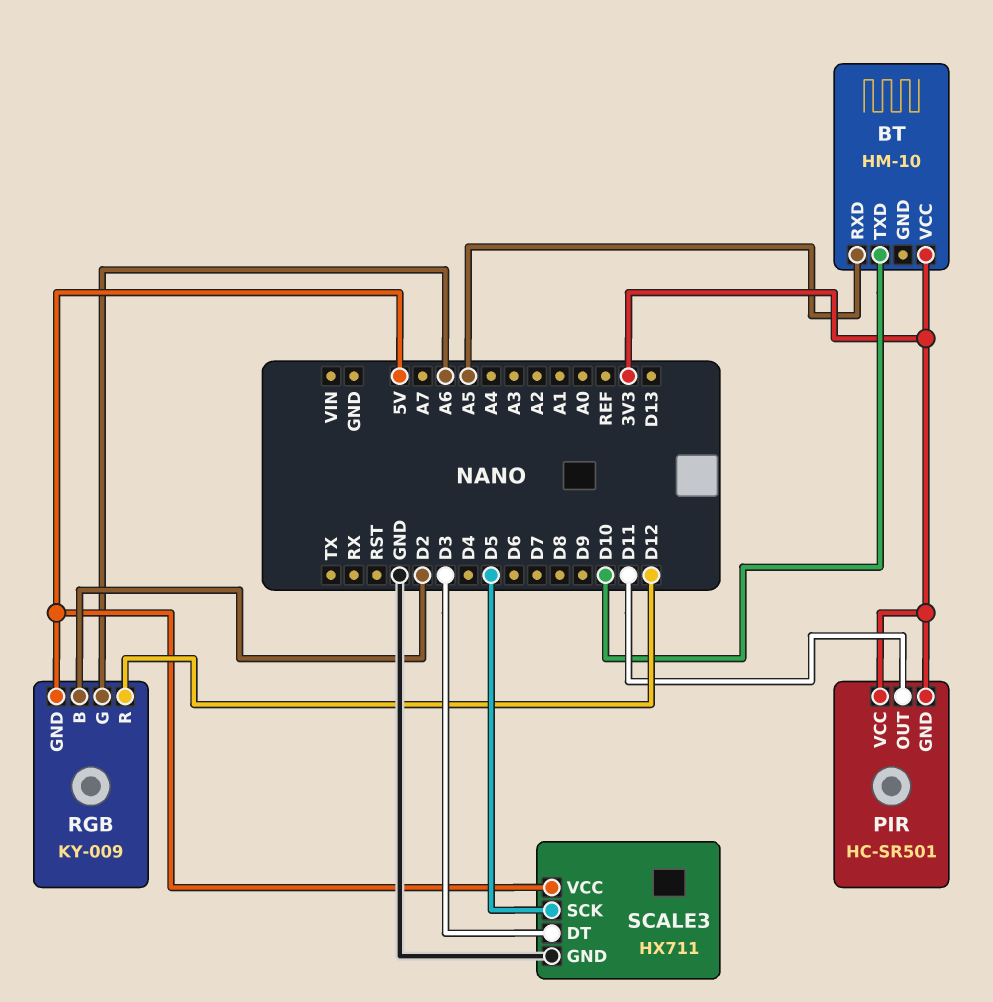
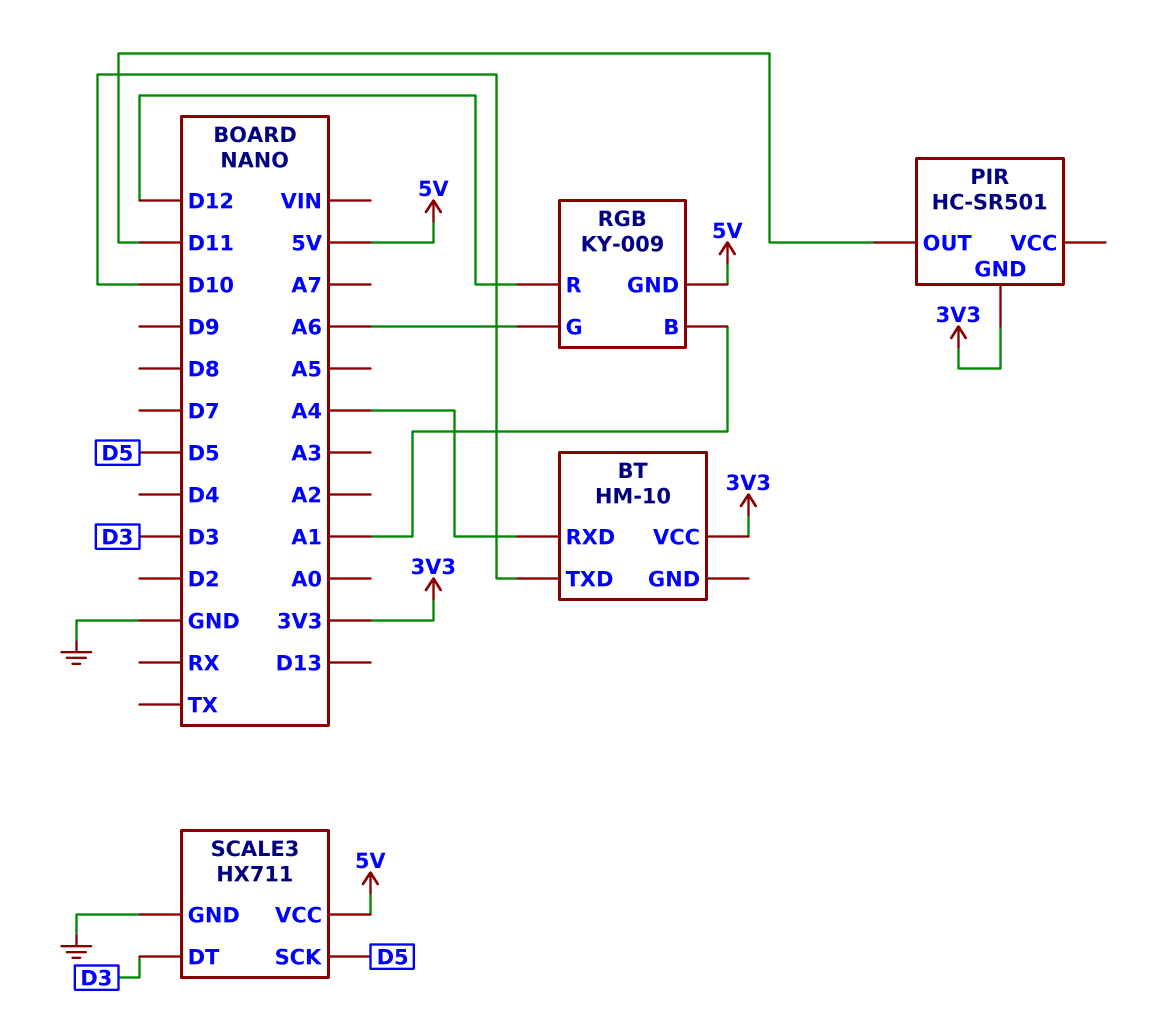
BT pin RXD: A5 -> A4
PIR pin VCC: 3V3 -> none
RGB pin B: D2 -> A1

